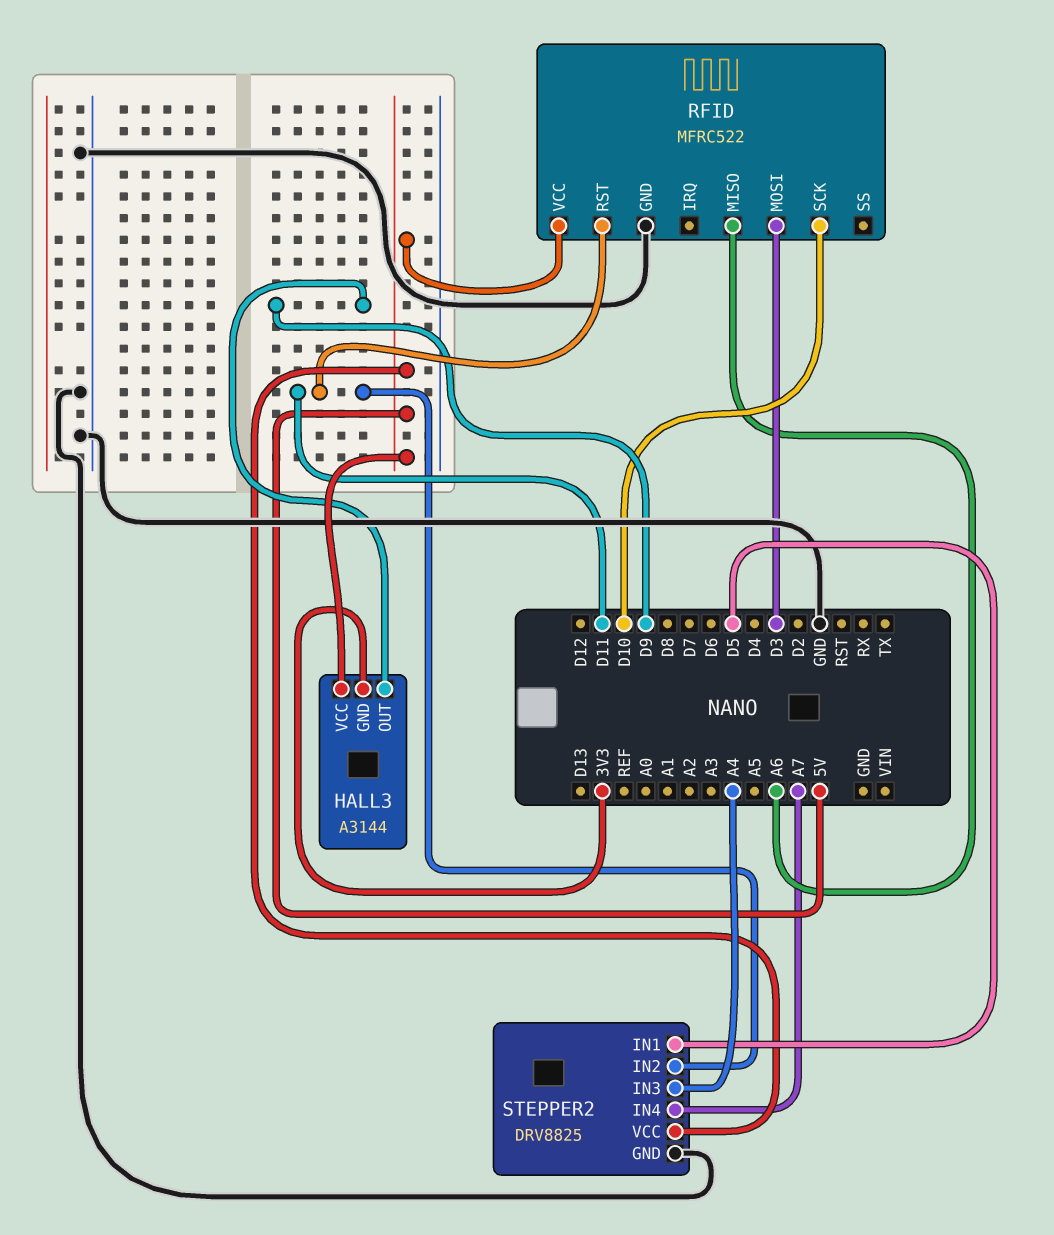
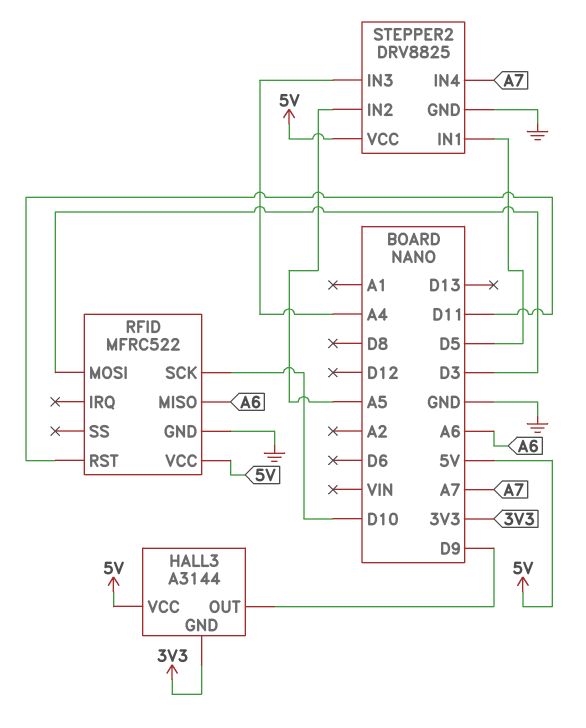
STEPPER2 pin IN2: D11 -> A5

